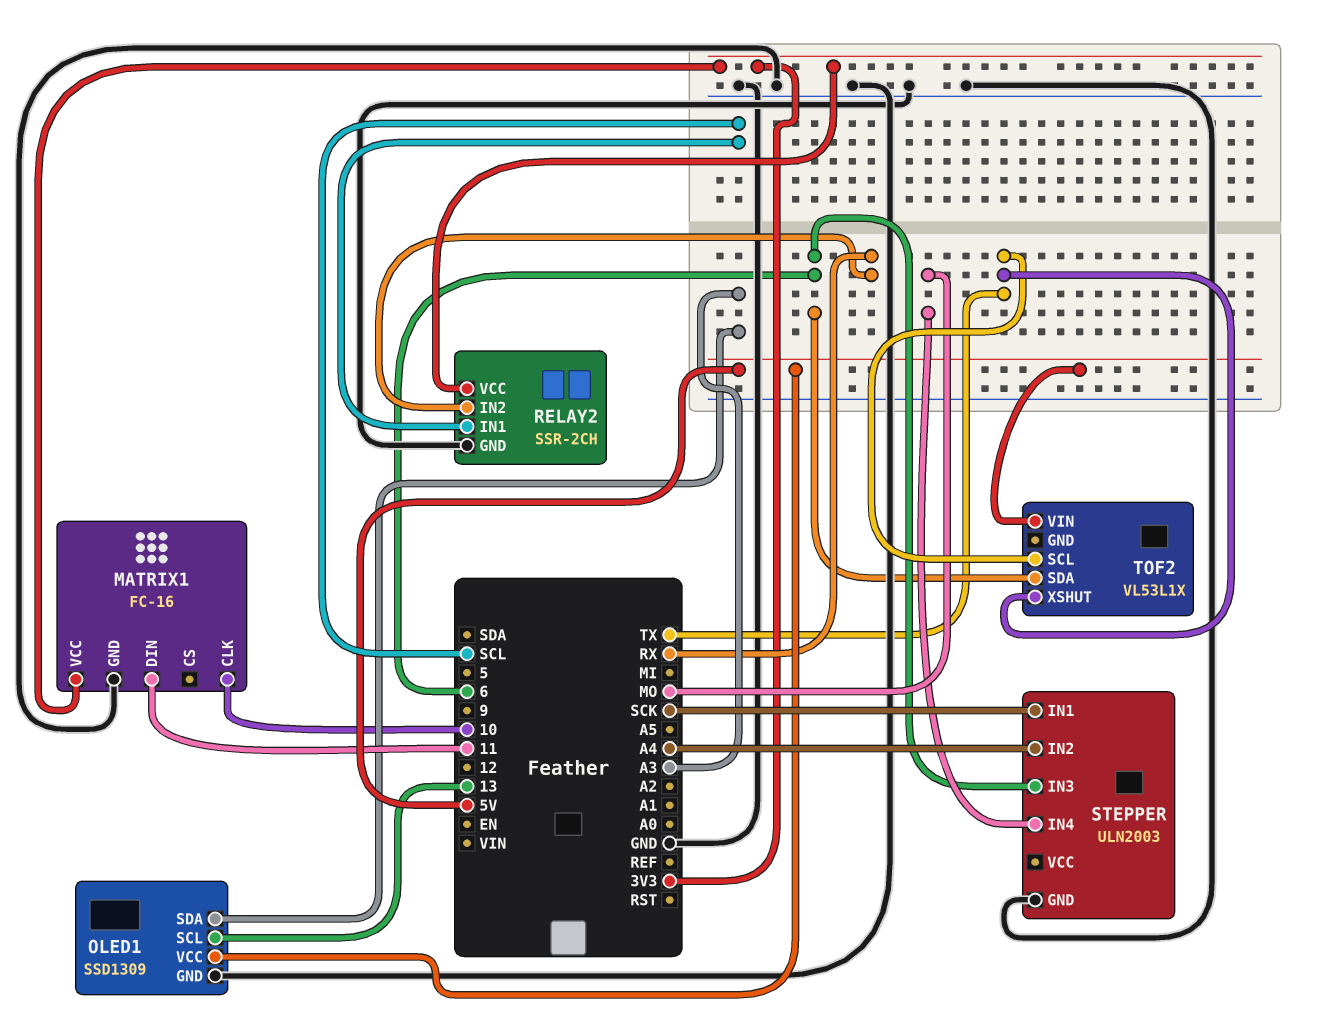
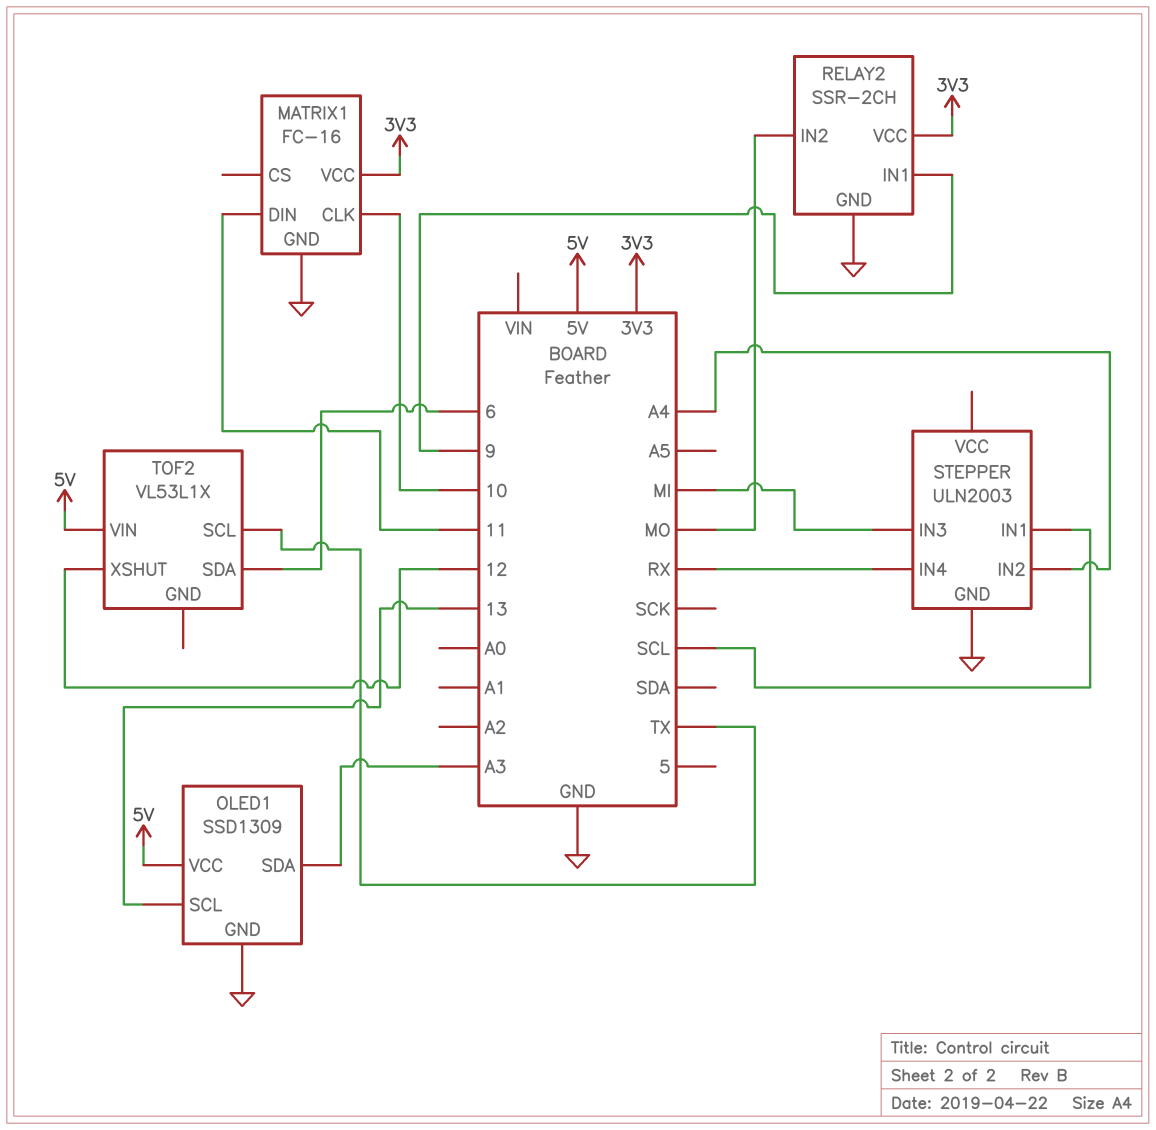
RELAY2 pin IN1: SCL -> 9
RELAY2 pin IN2: RX -> MO
STEPPER pin IN1: SCK -> SCL
STEPPER pin IN3: 6 -> MI
STEPPER pin IN4: MO -> RX
TOF2 pin XSHUT: TX -> 12

